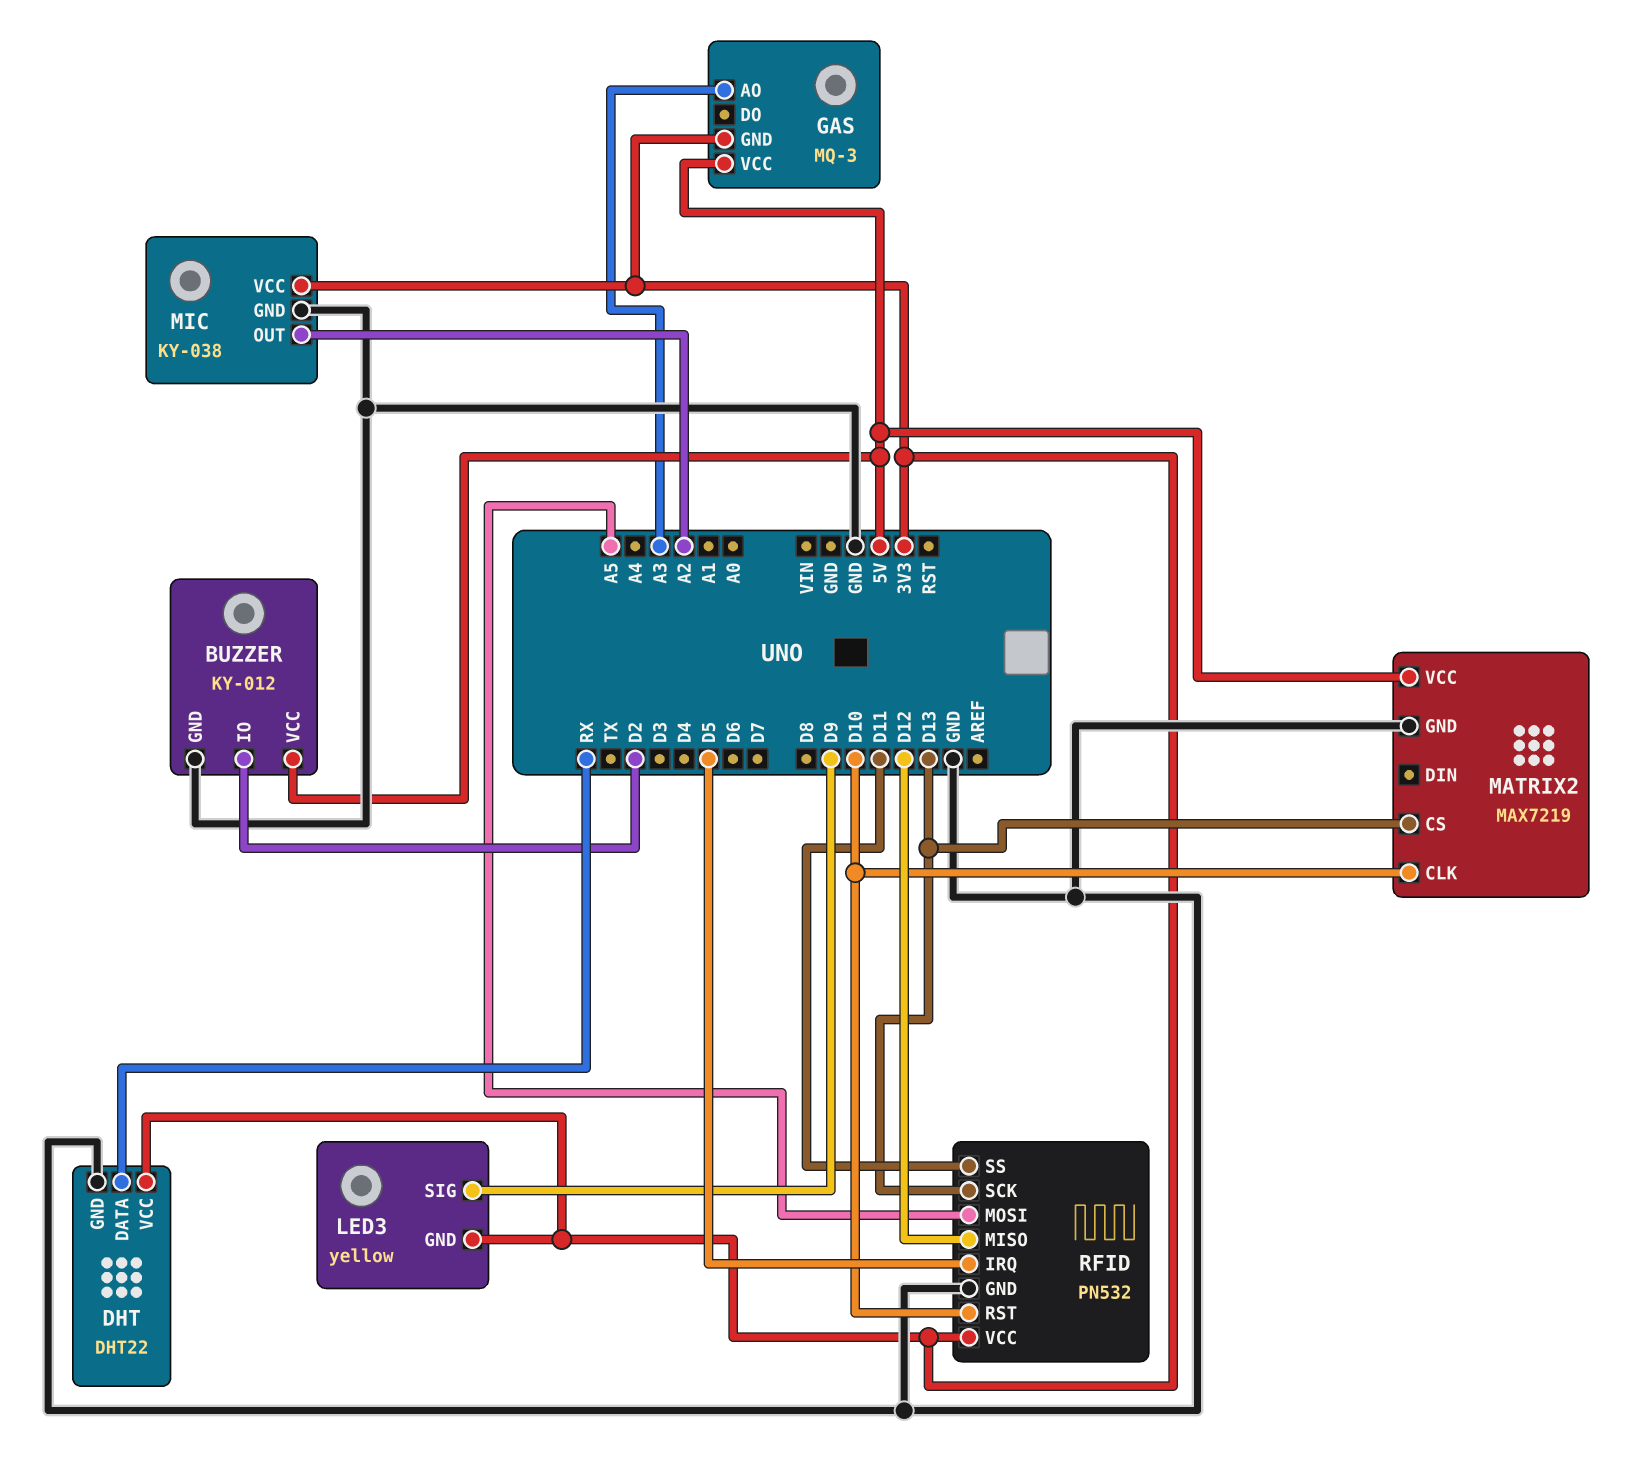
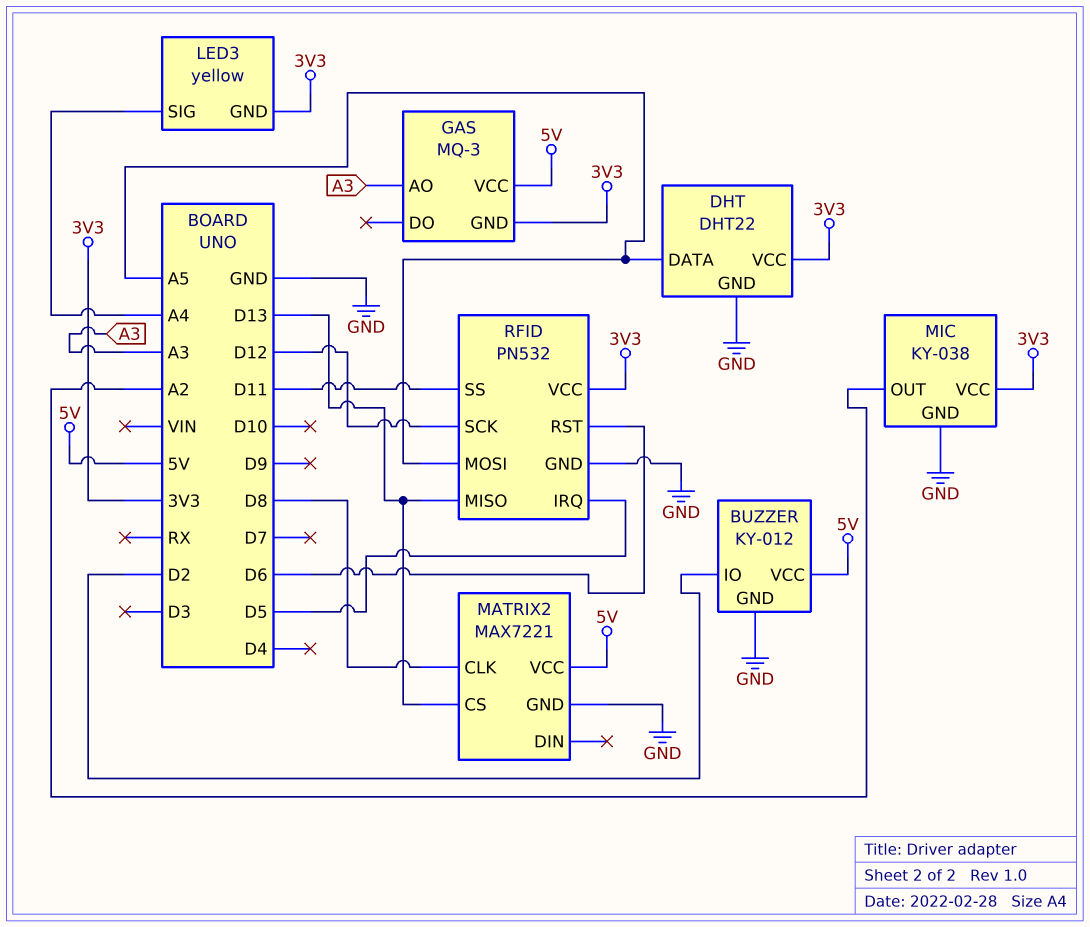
DHT pin DATA: RX -> A5
LED3 pin SIG: D9 -> A4
MATRIX2: MAX7219 -> MAX7221
MATRIX2 pin CLK: D10 -> D8
RFID pin MISO: D12 -> D13
RFID pin RST: D10 -> D6
RFID pin SCK: D13 -> D12

